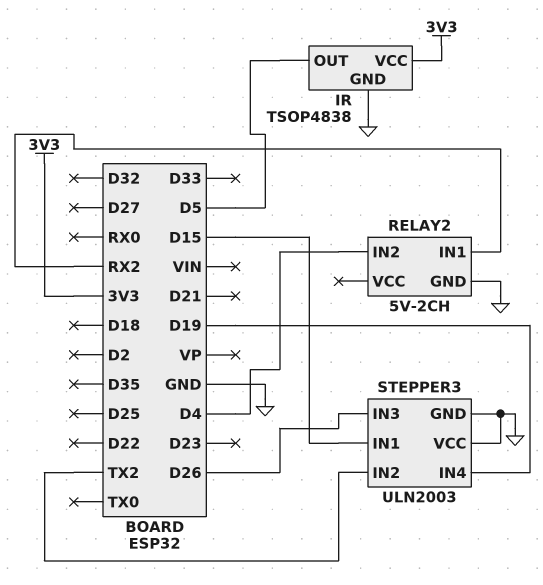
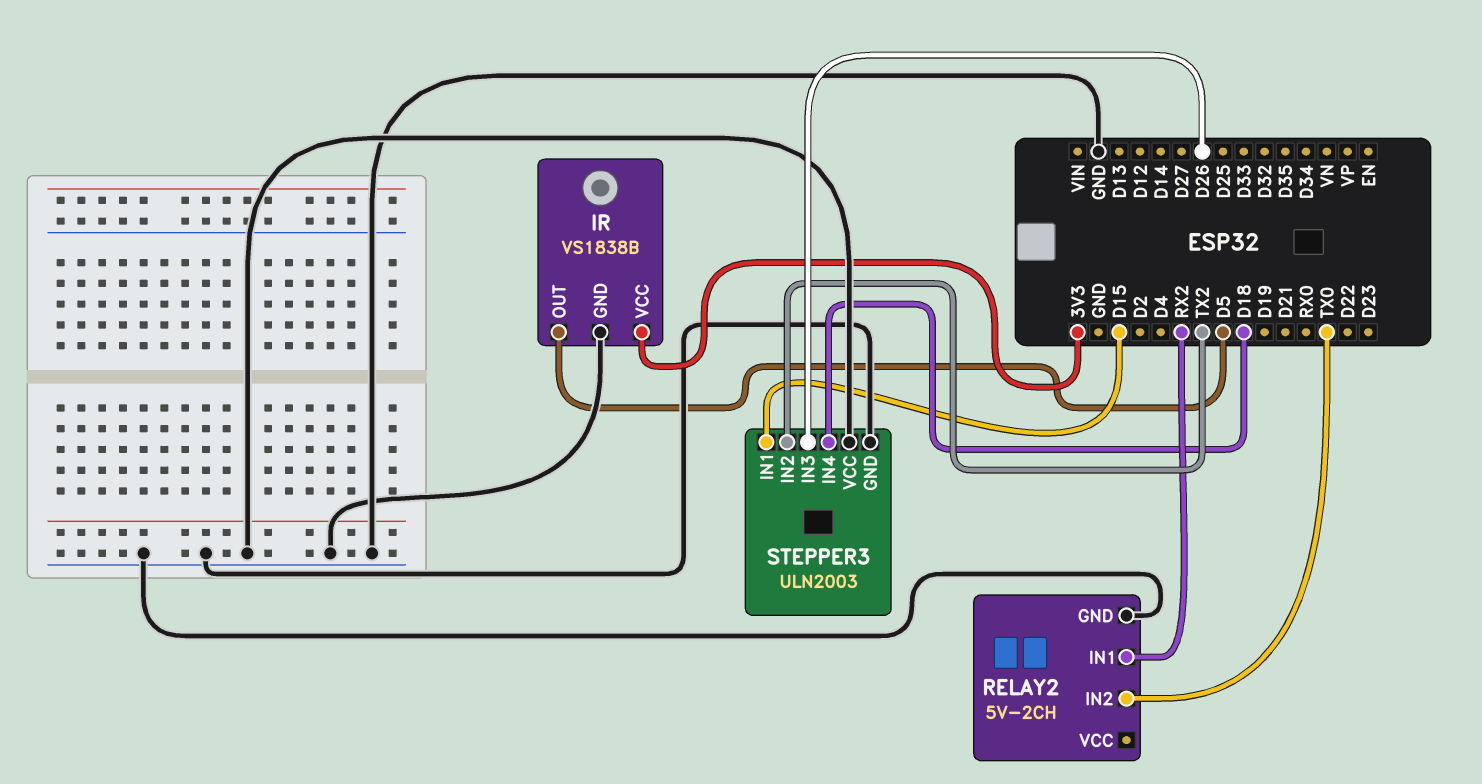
IR: TSOP4838 -> VS1838B
RELAY2 pin IN2: D4 -> TX0
STEPPER3 pin IN4: D19 -> D18

